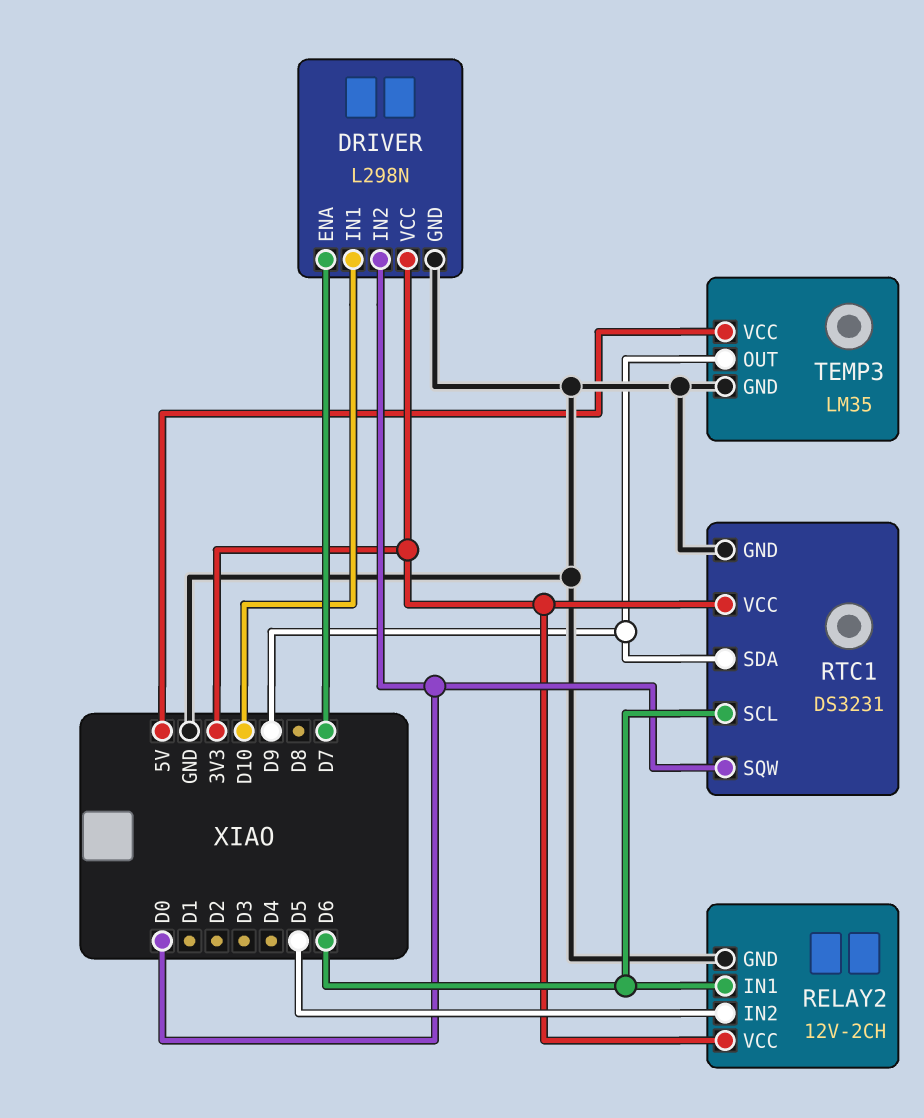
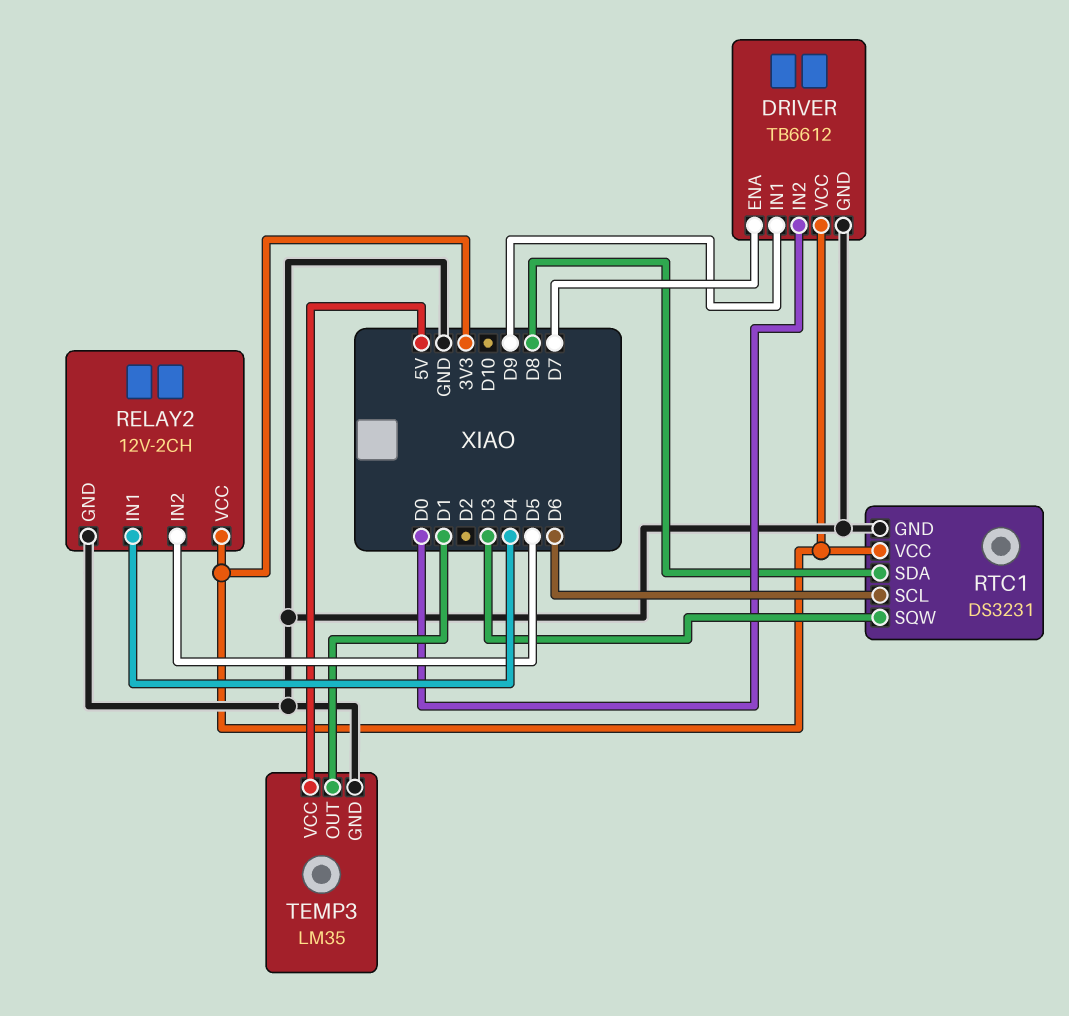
DRIVER: L298N -> TB6612
DRIVER pin IN1: D10 -> D9
RELAY2 pin IN1: D6 -> D4
RTC1 pin SDA: D9 -> D8
RTC1 pin SQW: D0 -> D3
TEMP3 pin OUT: D9 -> D1

